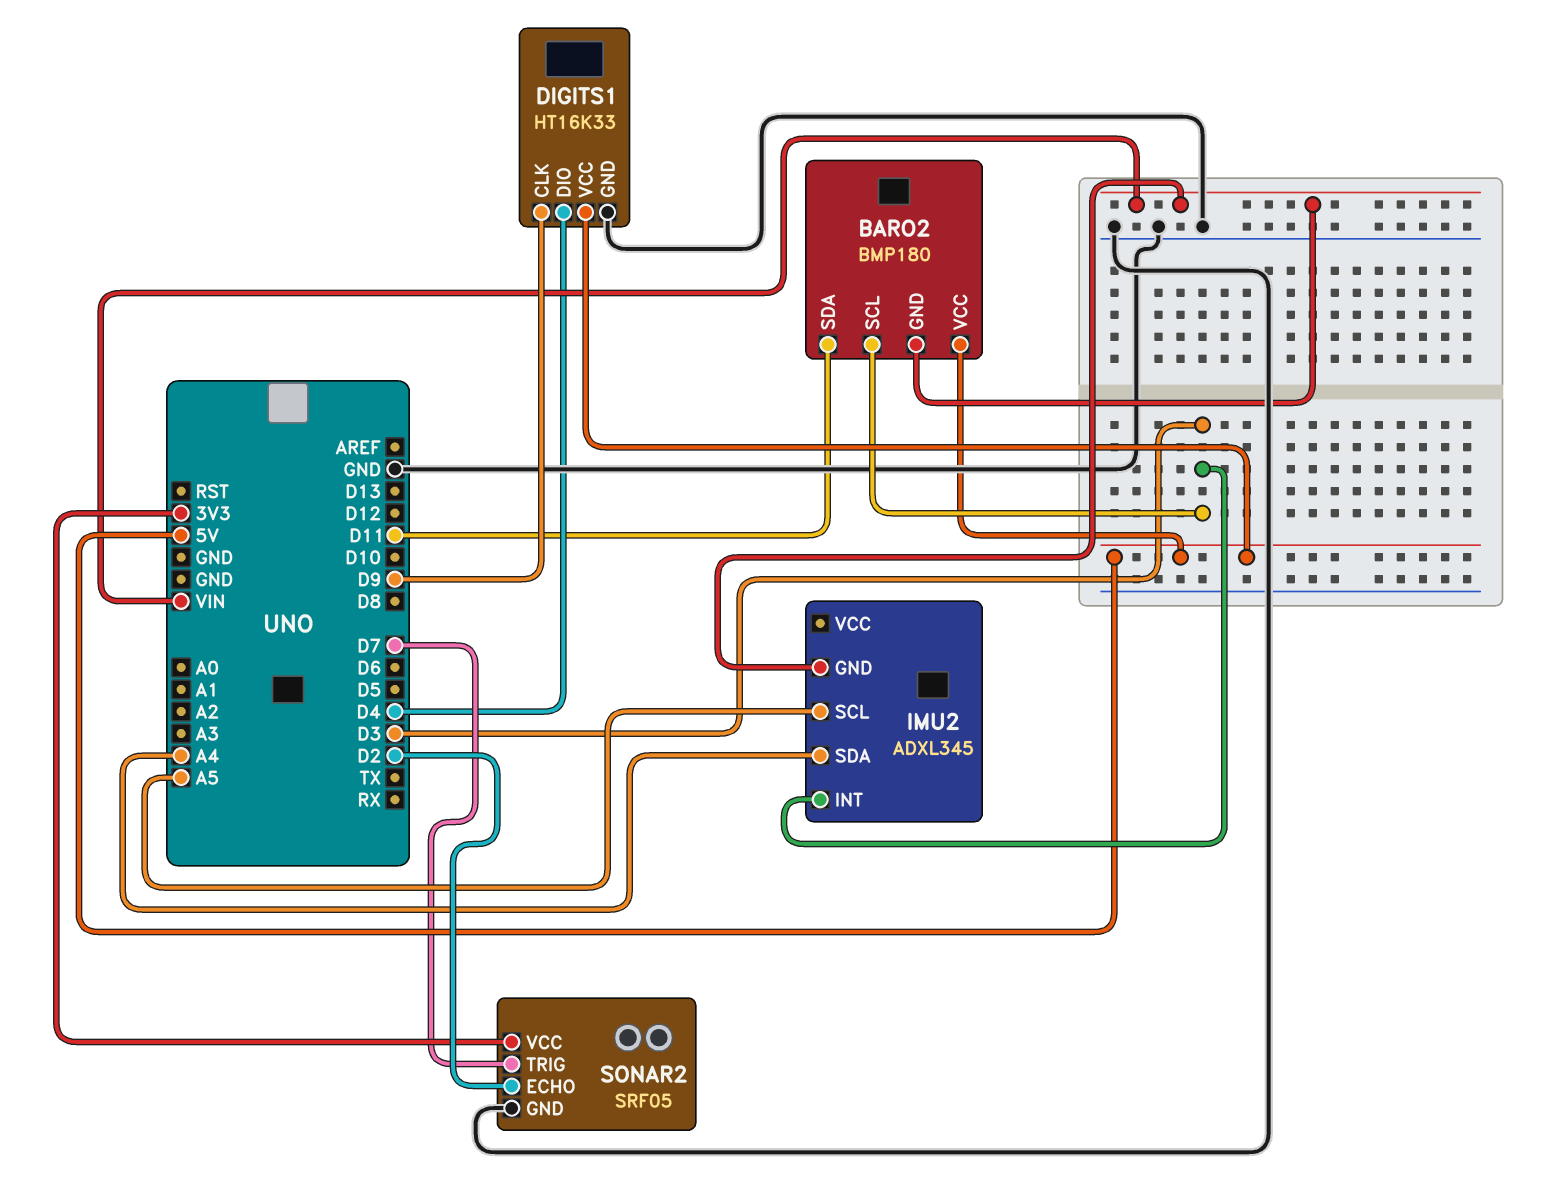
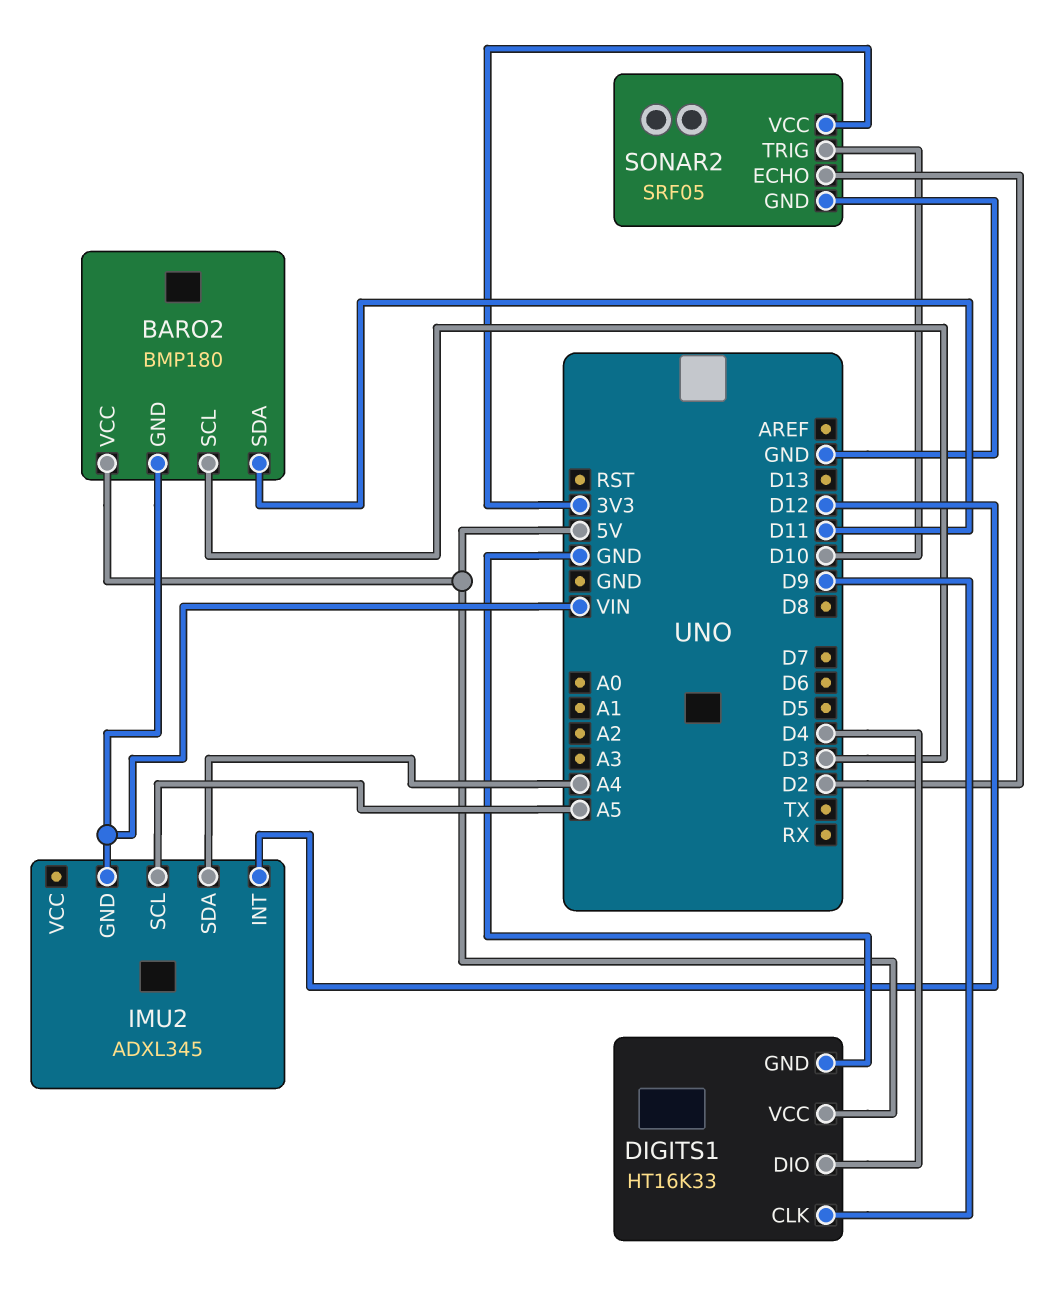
IMU2 pin INT: D3 -> D12
SONAR2 pin TRIG: D7 -> D10

